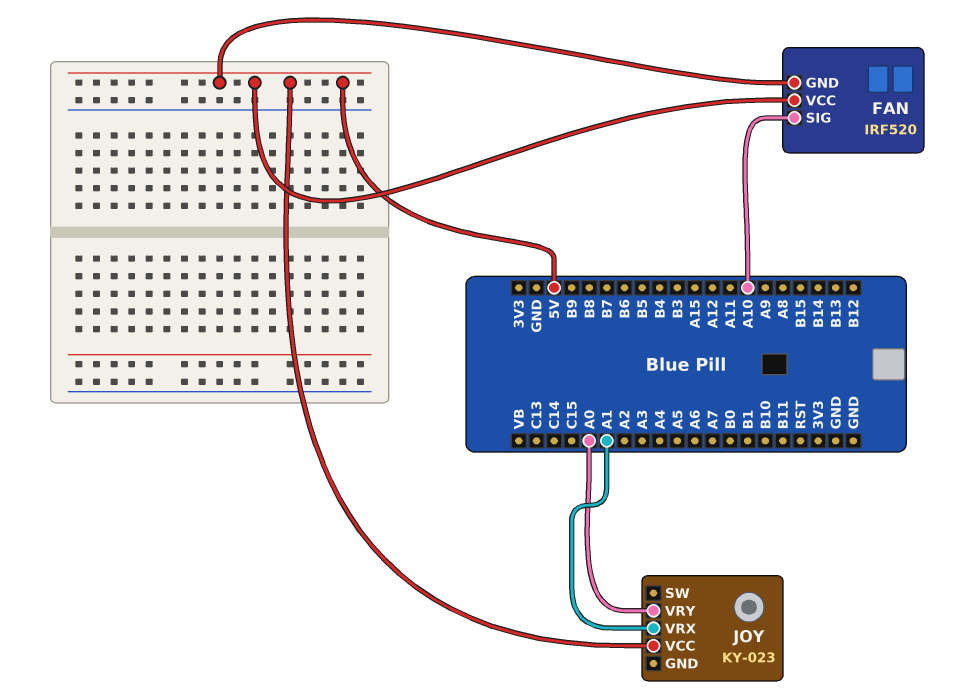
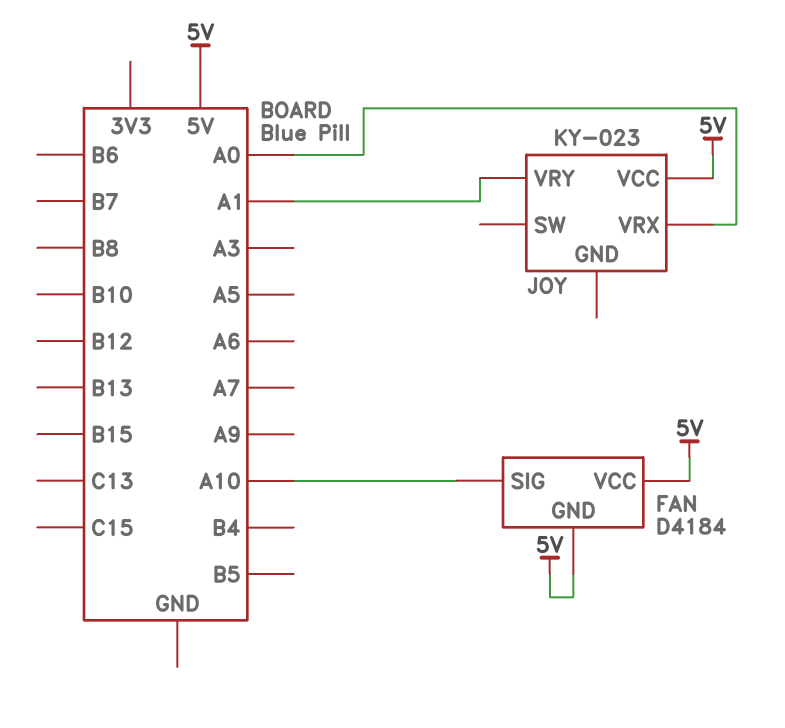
FAN: IRF520 -> D4184
JOY pin VRX: A1 -> A0
JOY pin VRY: A0 -> A1

